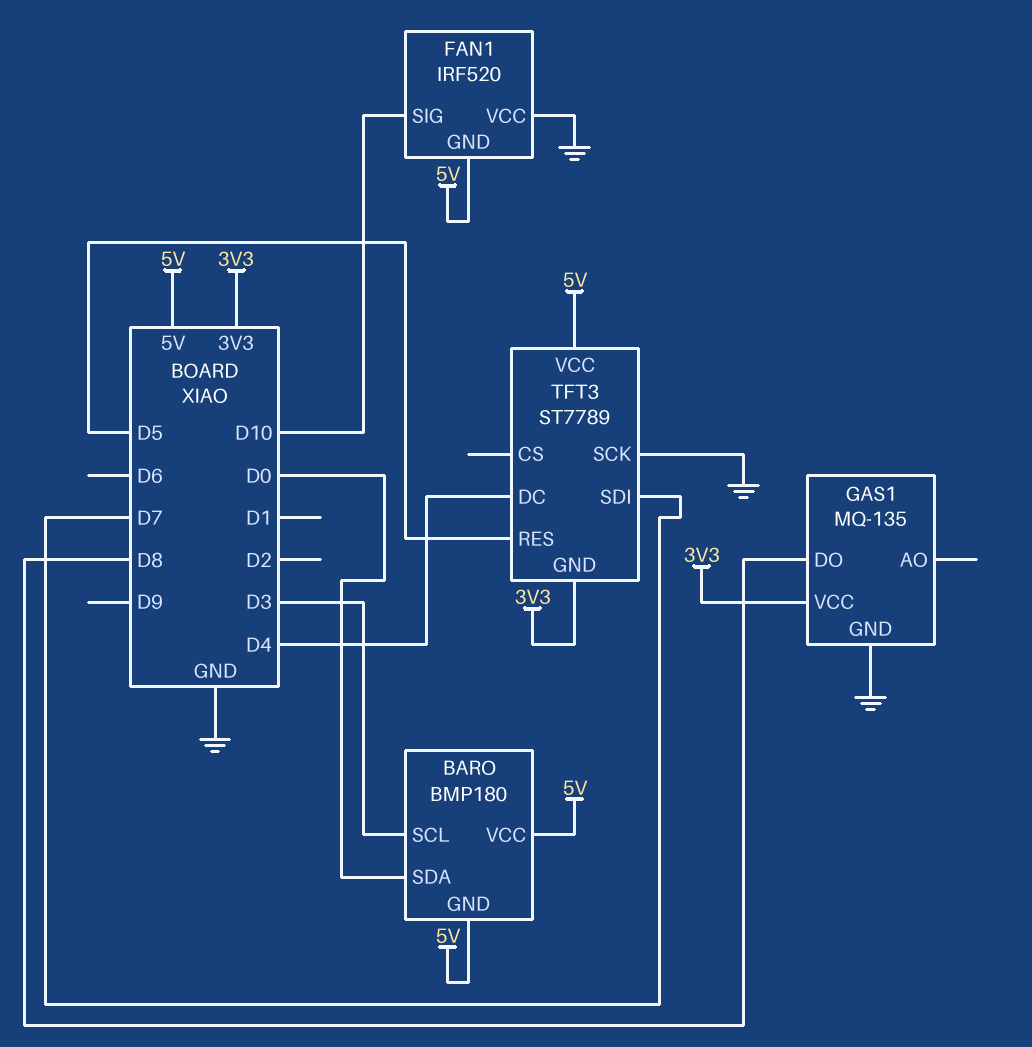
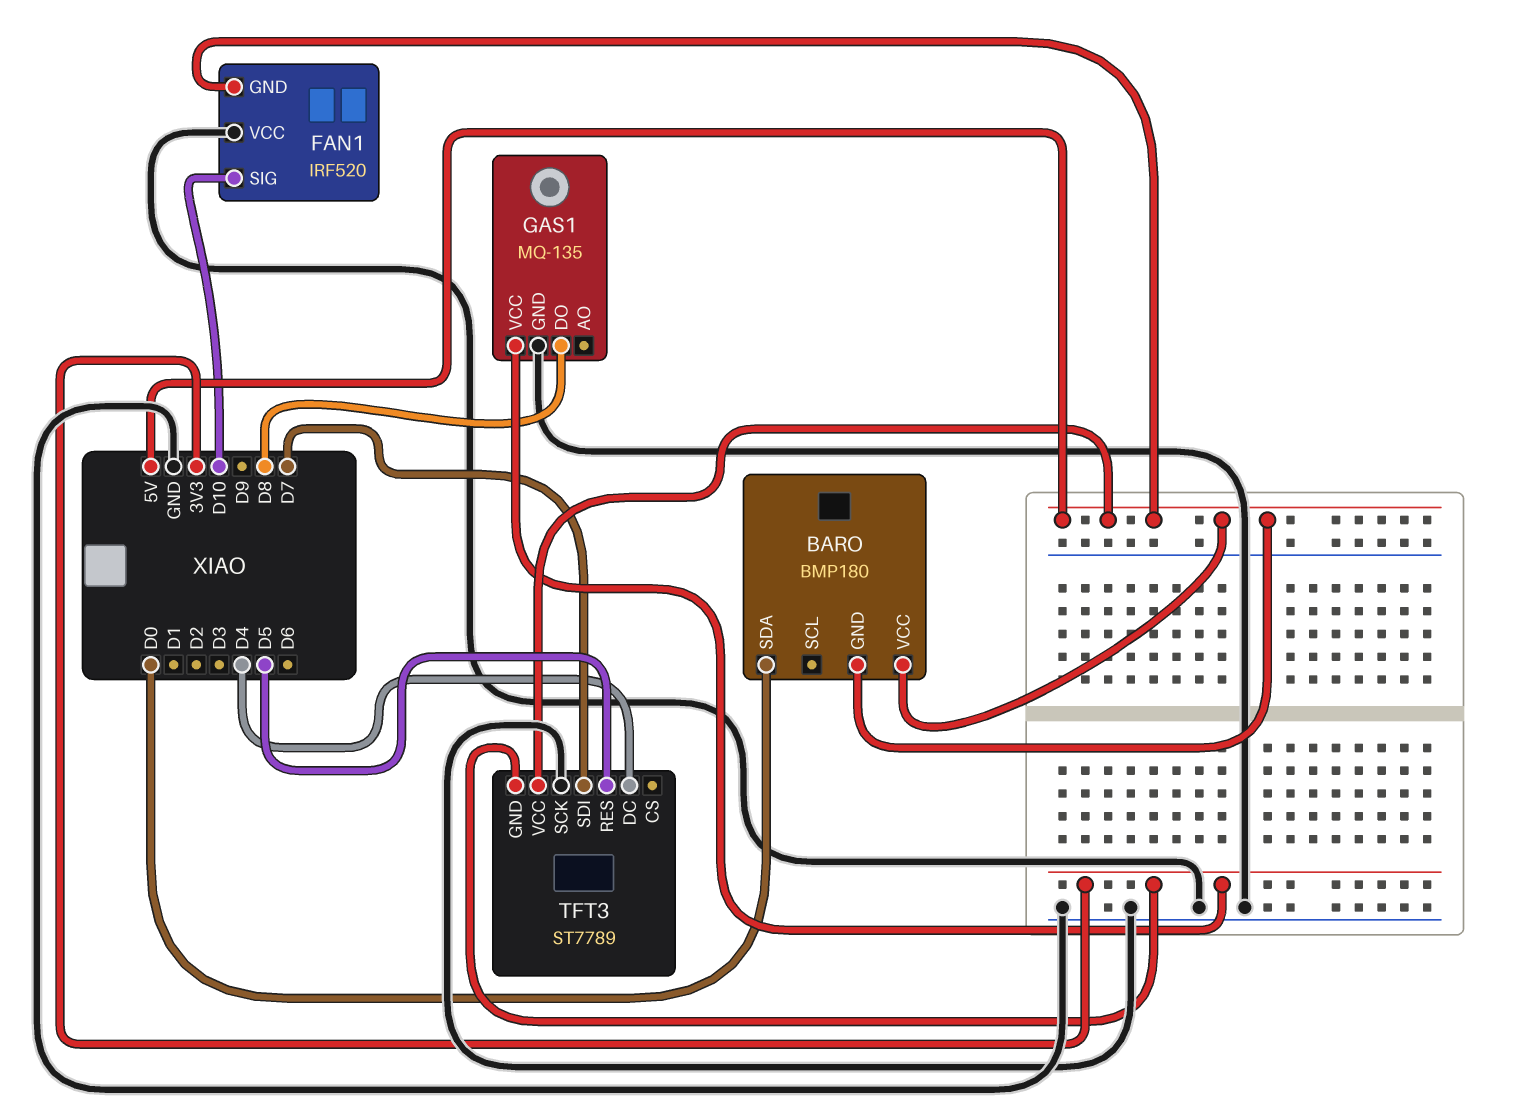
BARO pin SCL: D3 -> none

